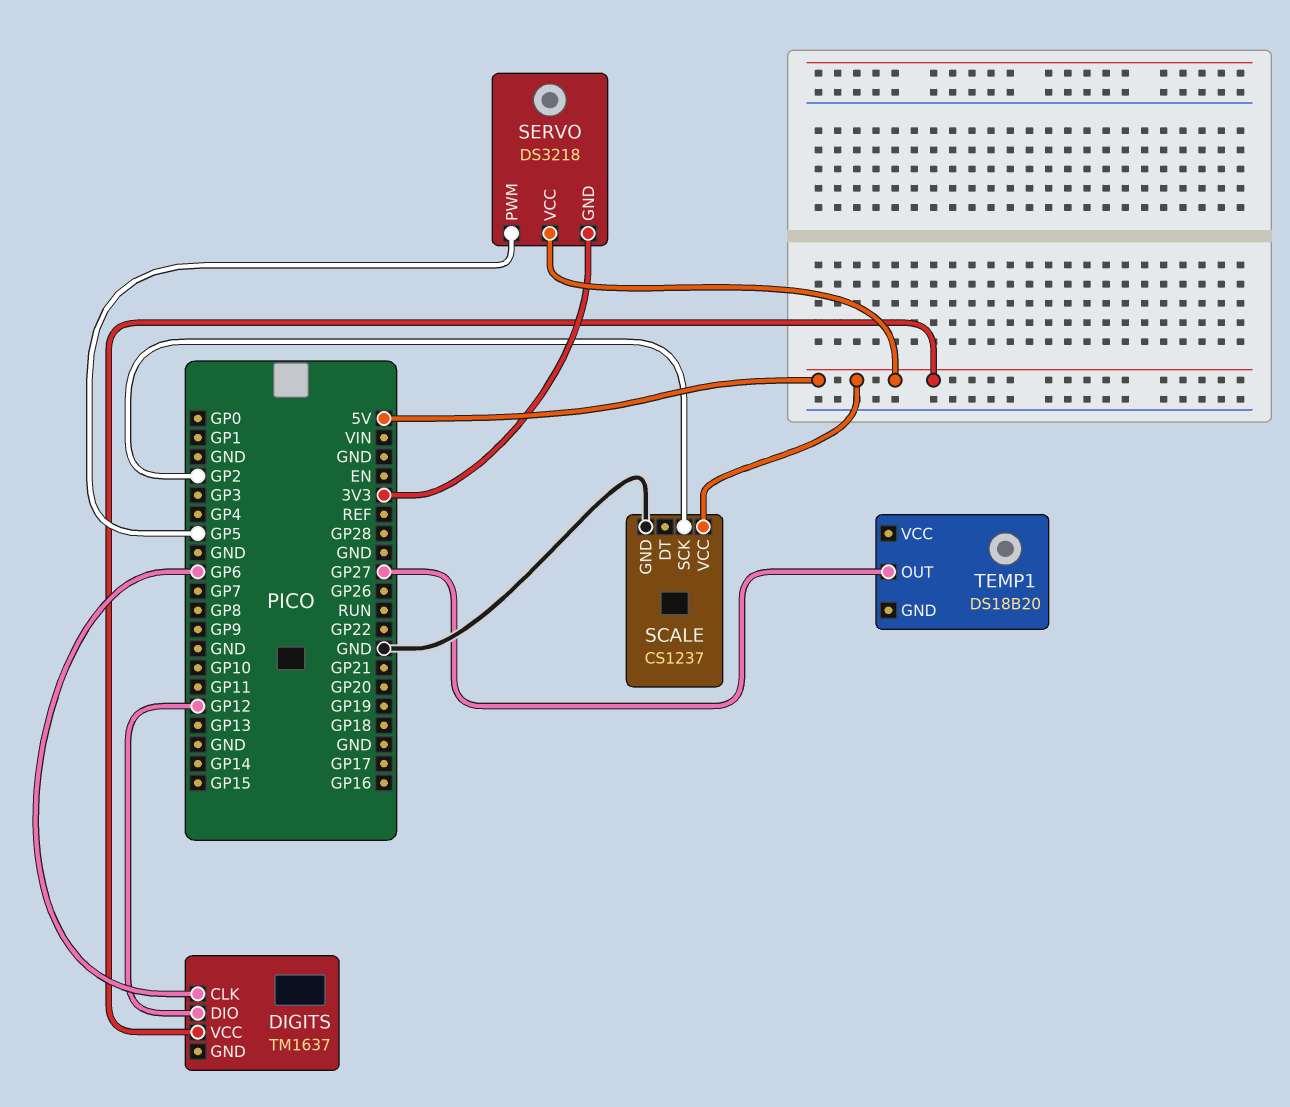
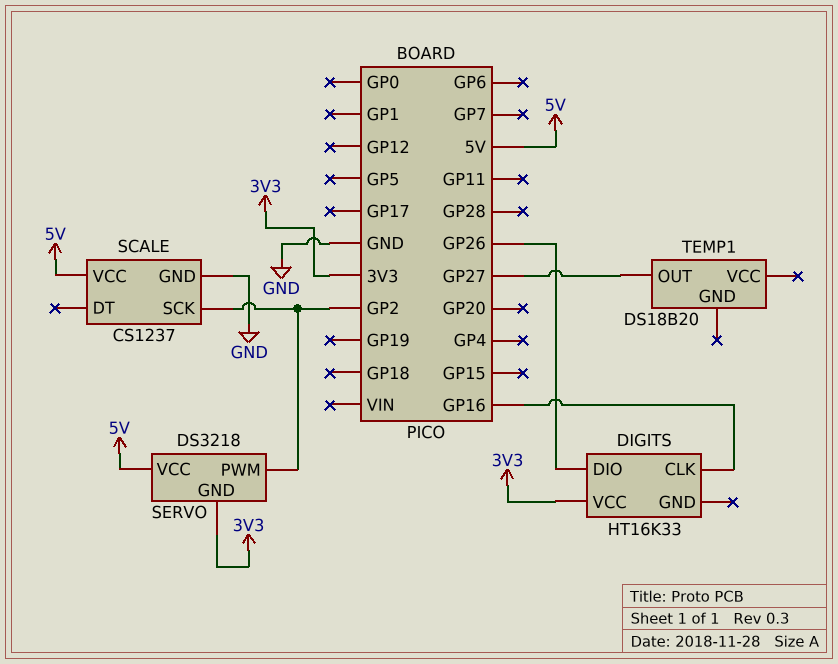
DIGITS: TM1637 -> HT16K33
DIGITS pin CLK: GP6 -> GP16
DIGITS pin DIO: GP12 -> GP26
DIGITS pin VCC: 5V -> 3V3
SERVO pin PWM: GP5 -> GP2

